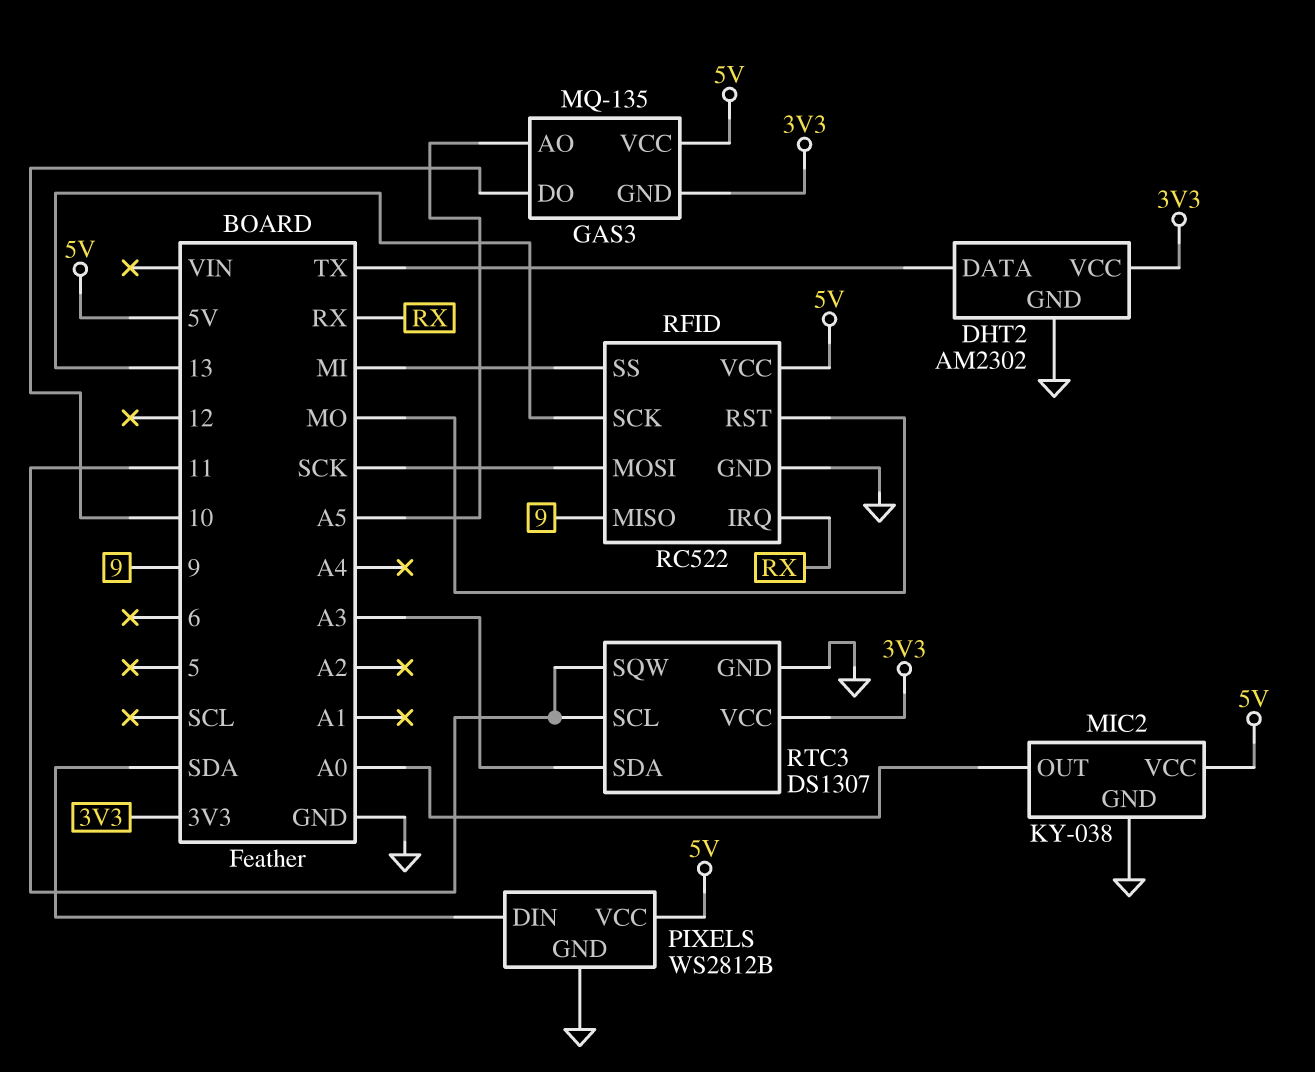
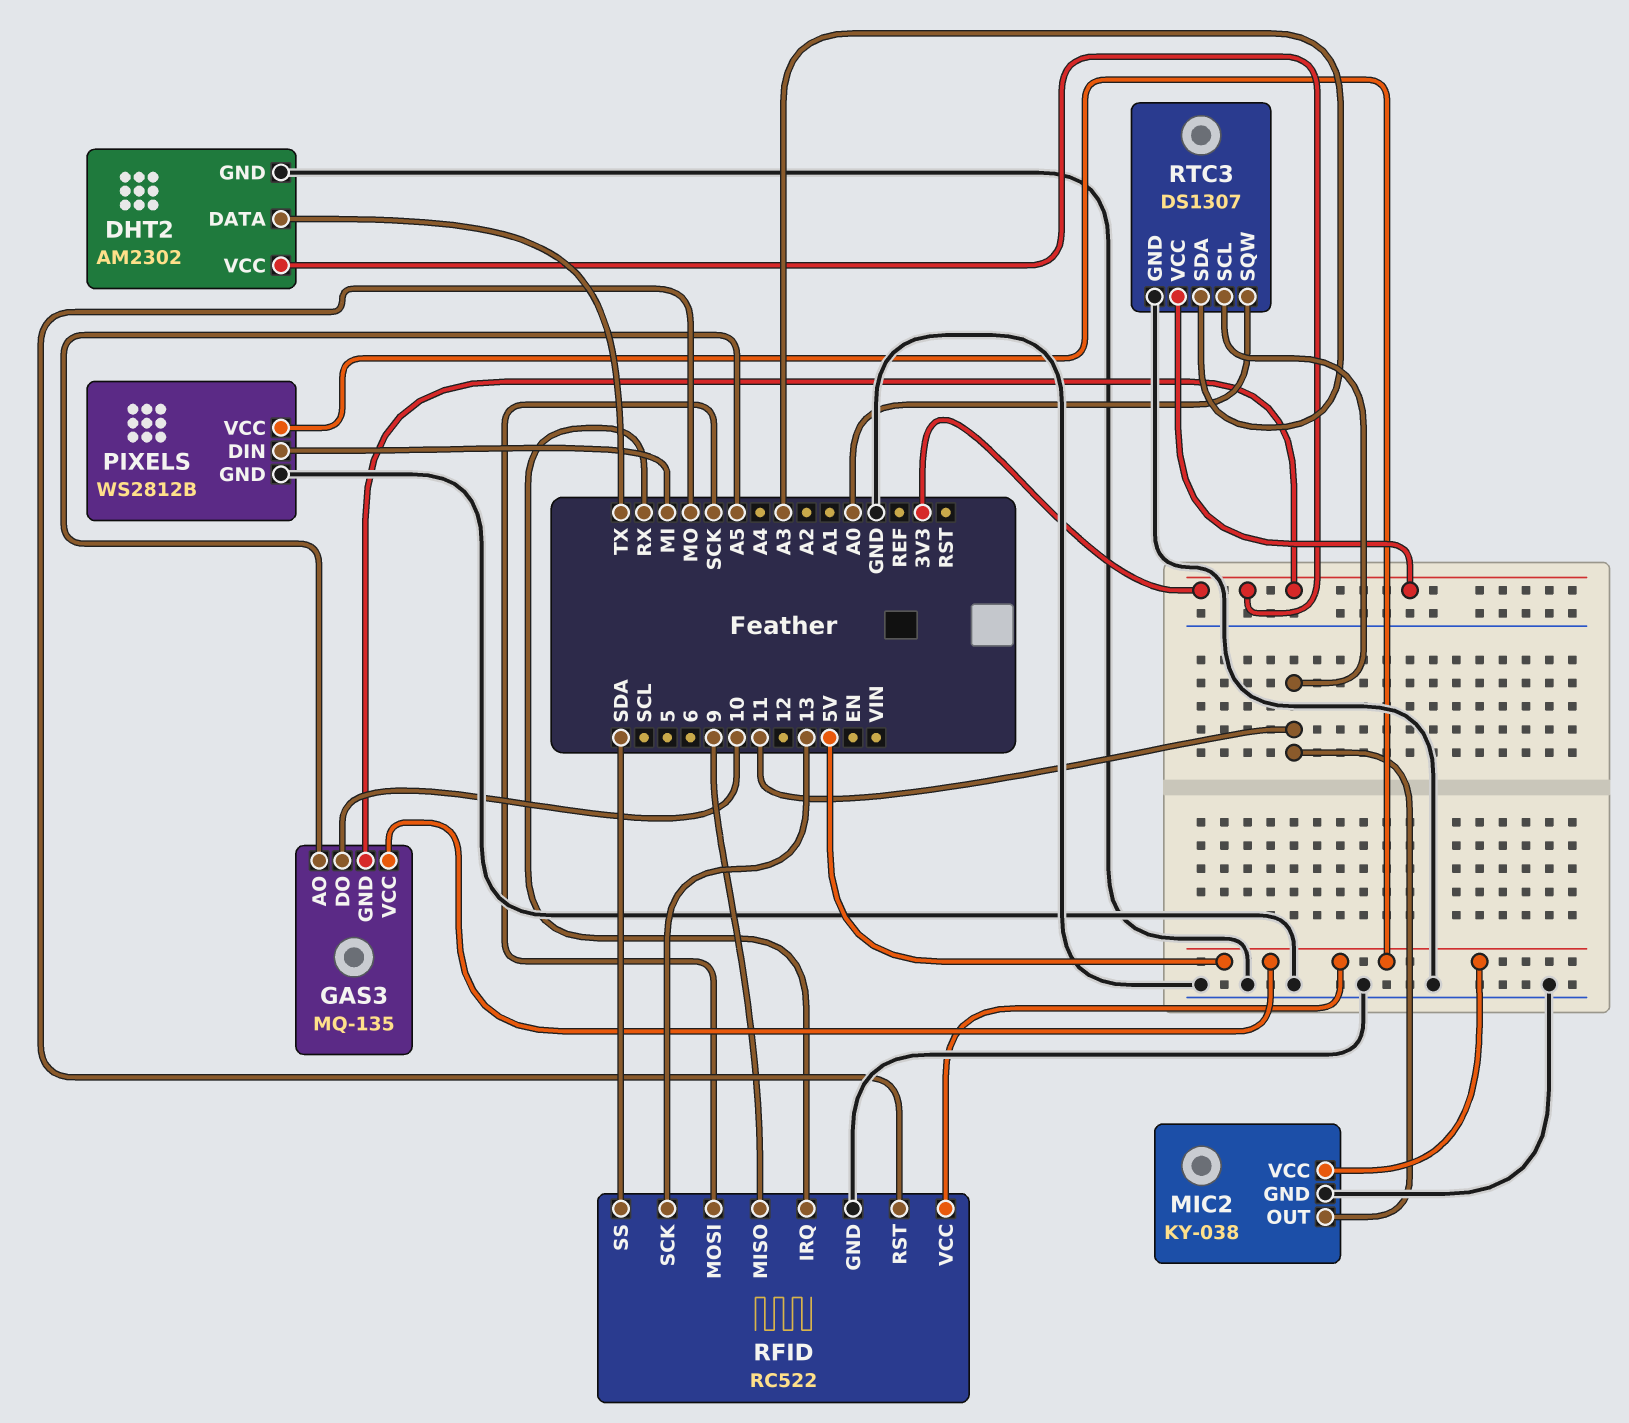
MIC2 pin OUT: A0 -> 11
PIXELS pin DIN: SDA -> MI
RFID pin SS: MI -> SDA
RTC3 pin SQW: 11 -> A0

